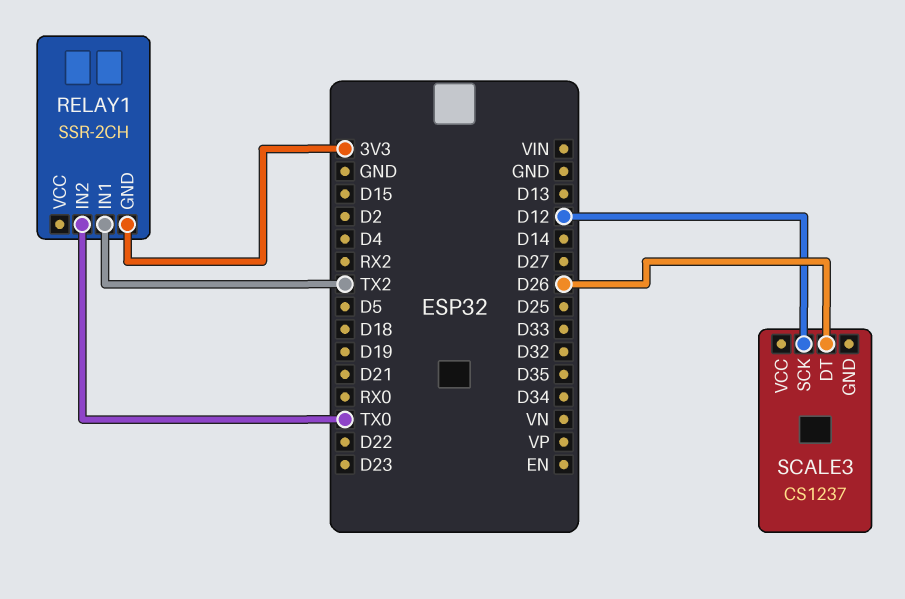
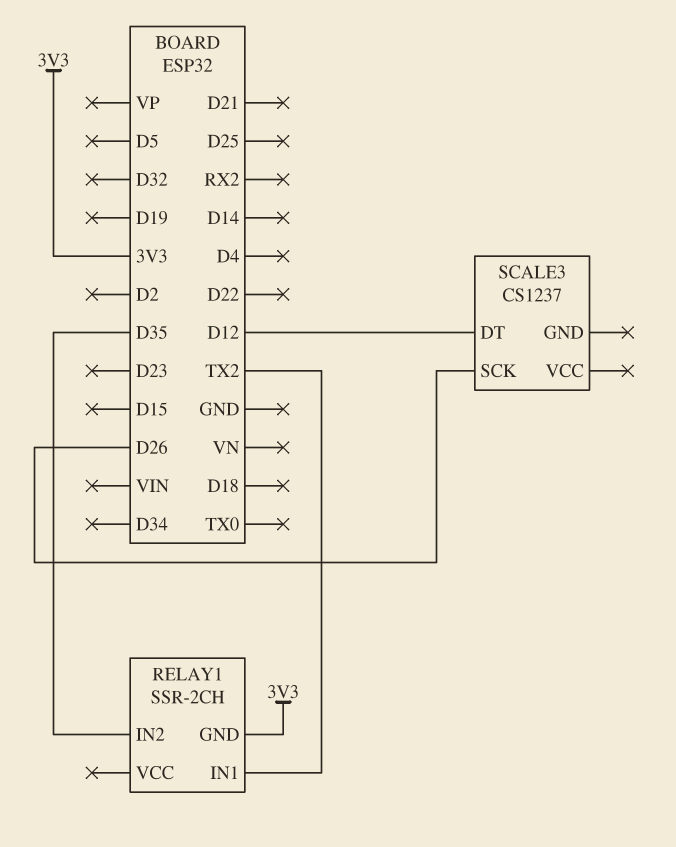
RELAY1 pin IN2: TX0 -> D35
SCALE3 pin DT: D26 -> D12
SCALE3 pin SCK: D12 -> D26

